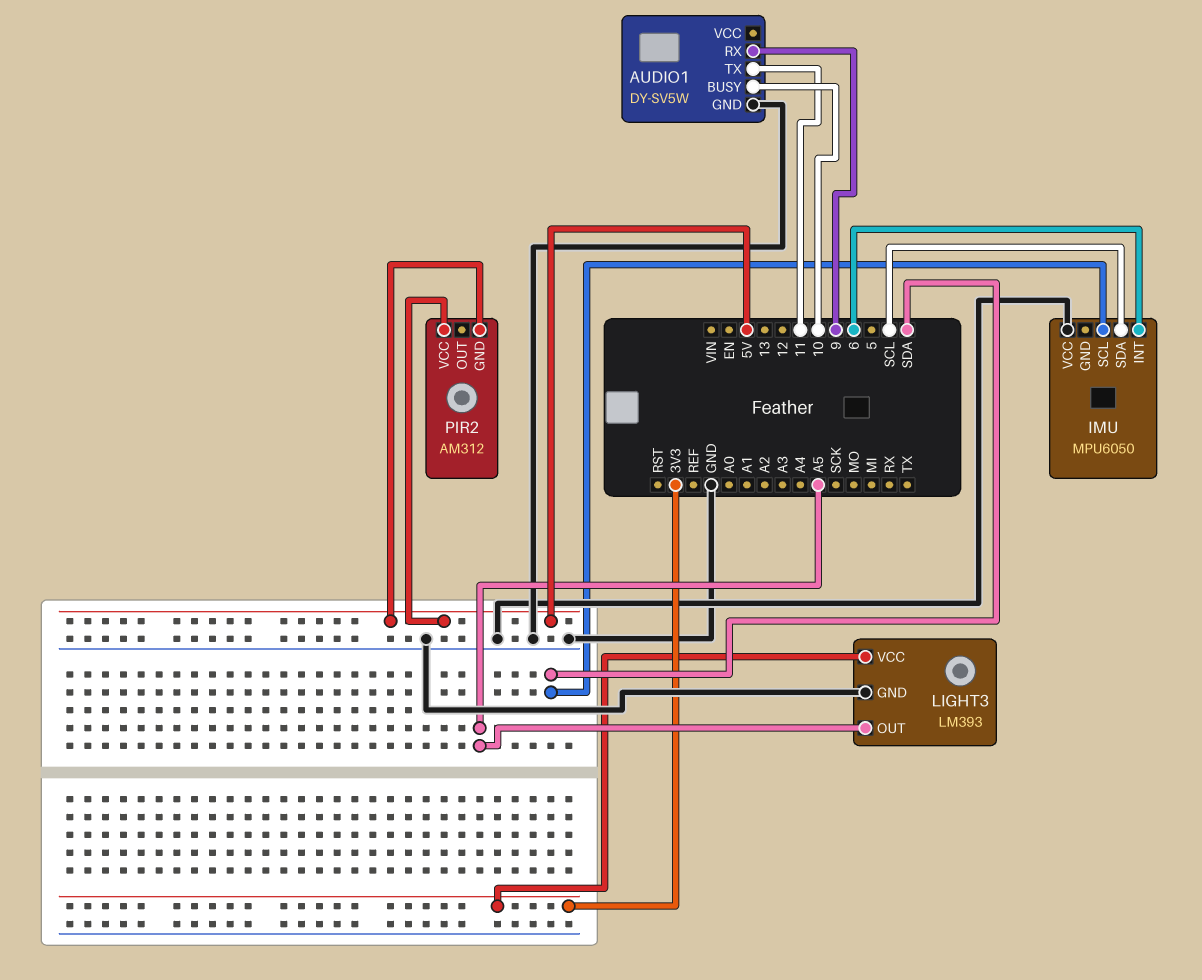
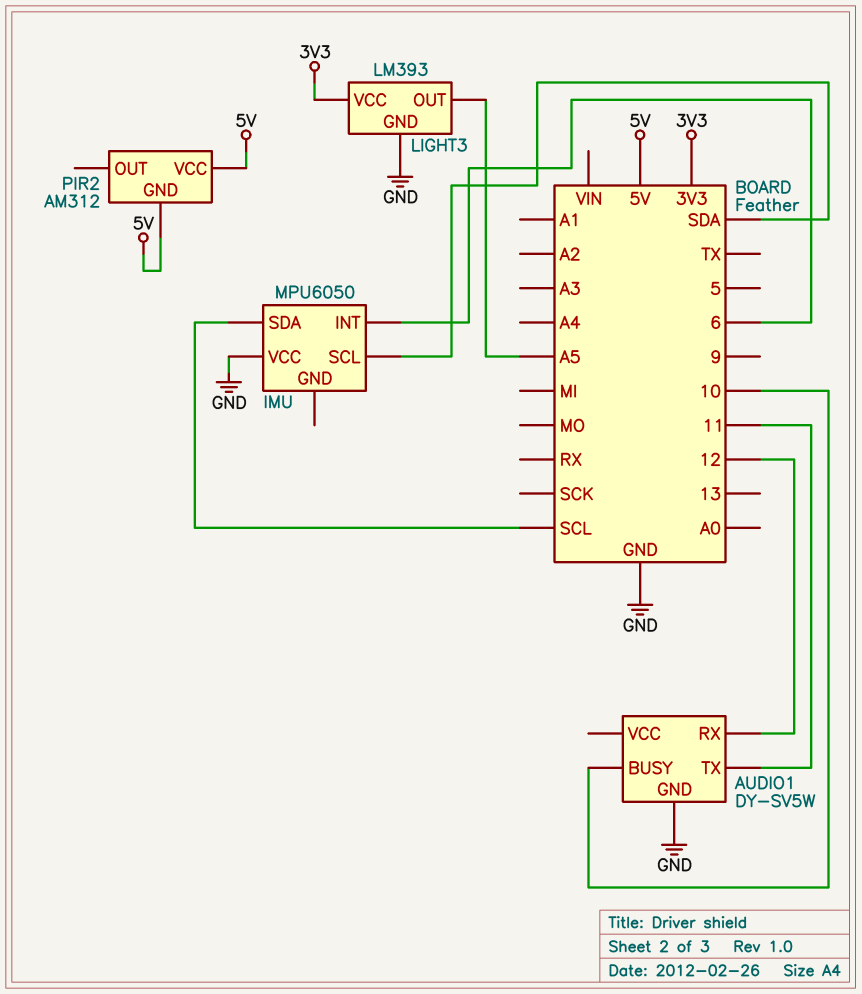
AUDIO1 pin RX: 9 -> 12

